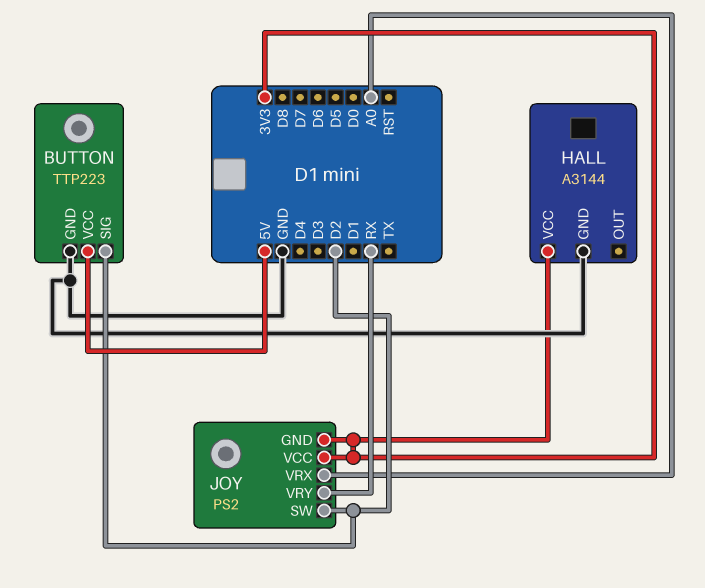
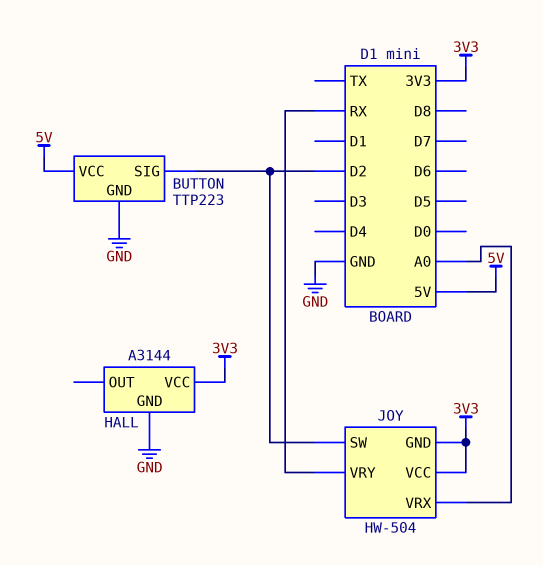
JOY: PS2 -> HW-504

